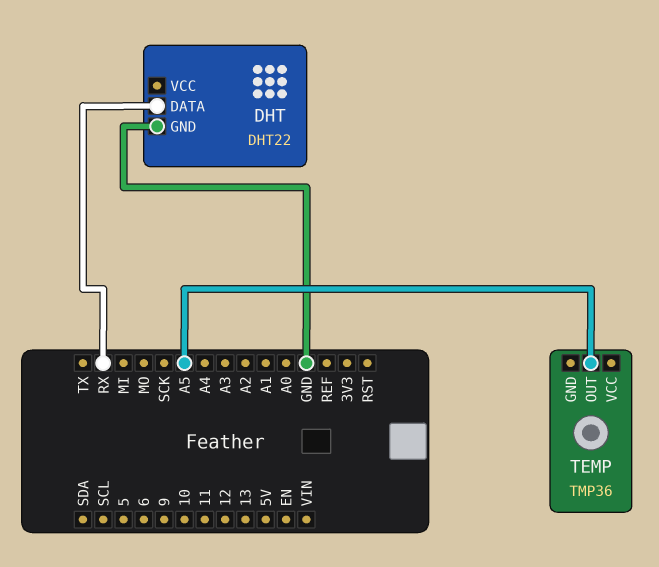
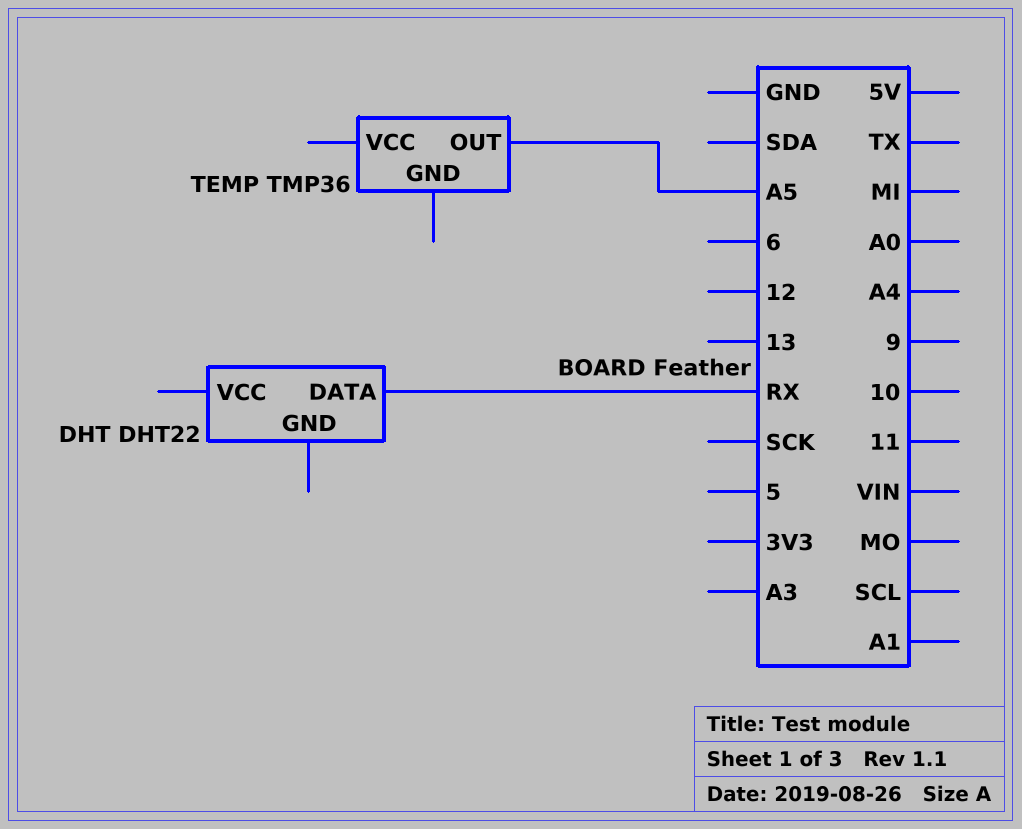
DHT pin GND: GND -> none

